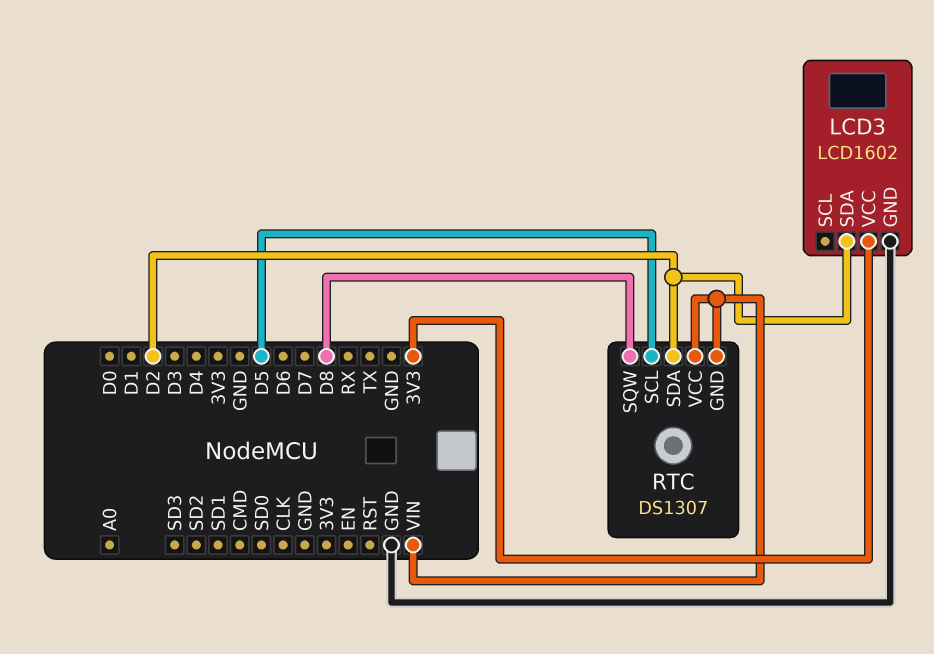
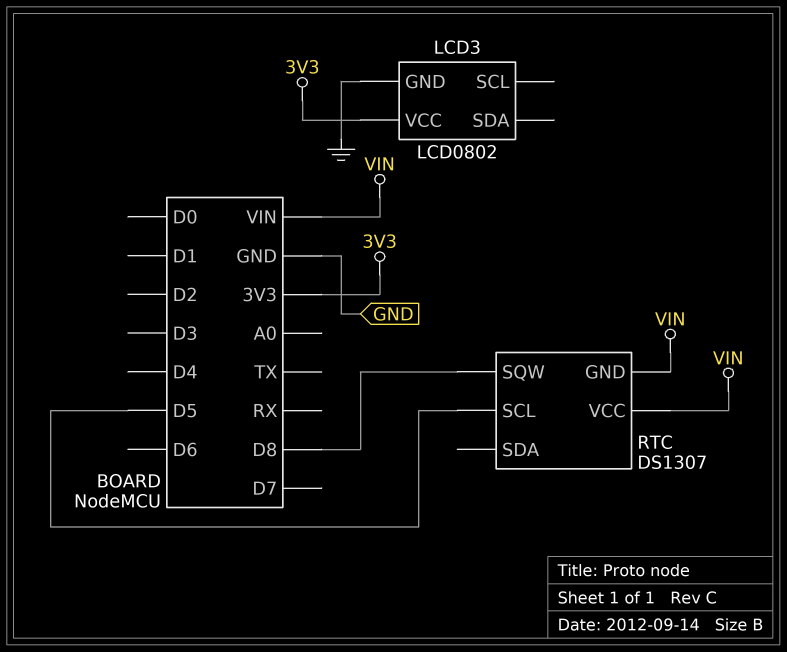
LCD3: LCD1602 -> LCD0802
LCD3 pin SDA: D2 -> none
RTC pin SDA: D2 -> none

